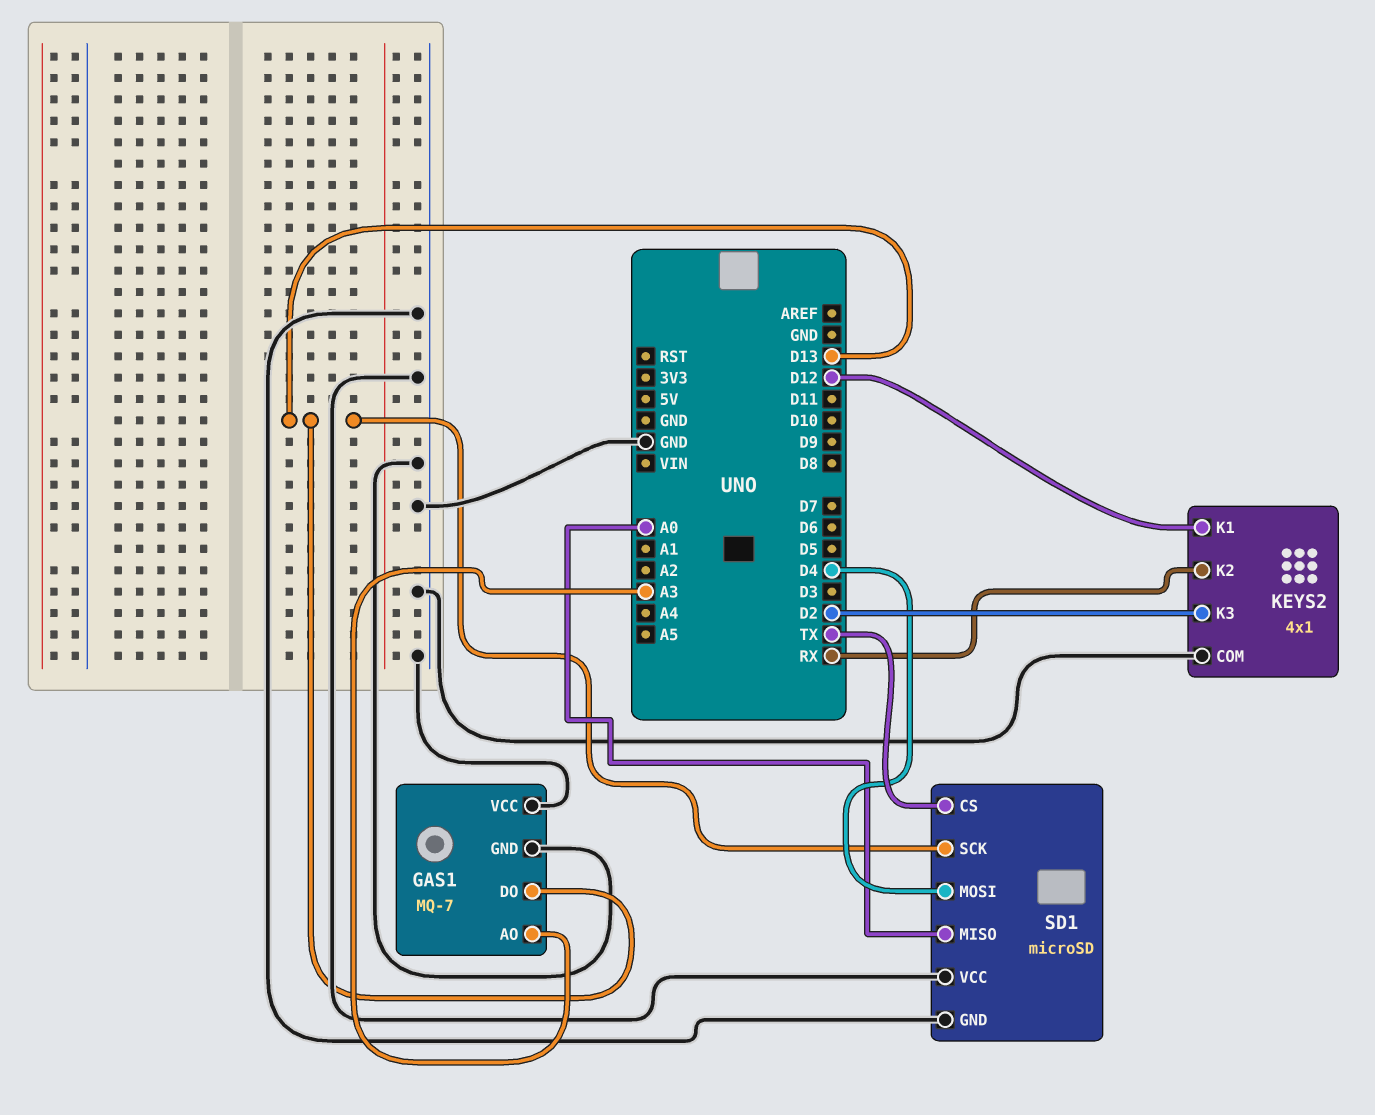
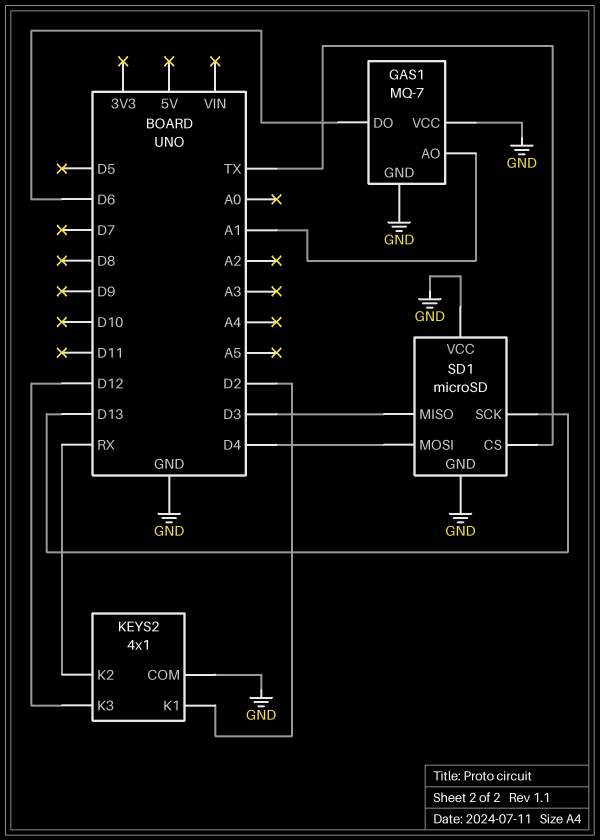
GAS1 pin AO: A3 -> A1
GAS1 pin DO: D13 -> D6
KEYS2 pin K1: D12 -> D2
KEYS2 pin K3: D2 -> D12
SD1 pin MISO: A0 -> D3

